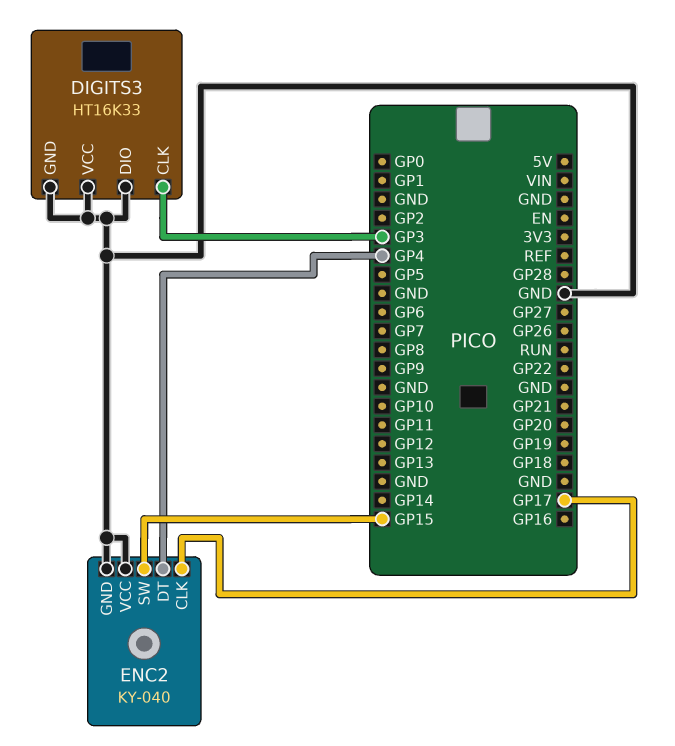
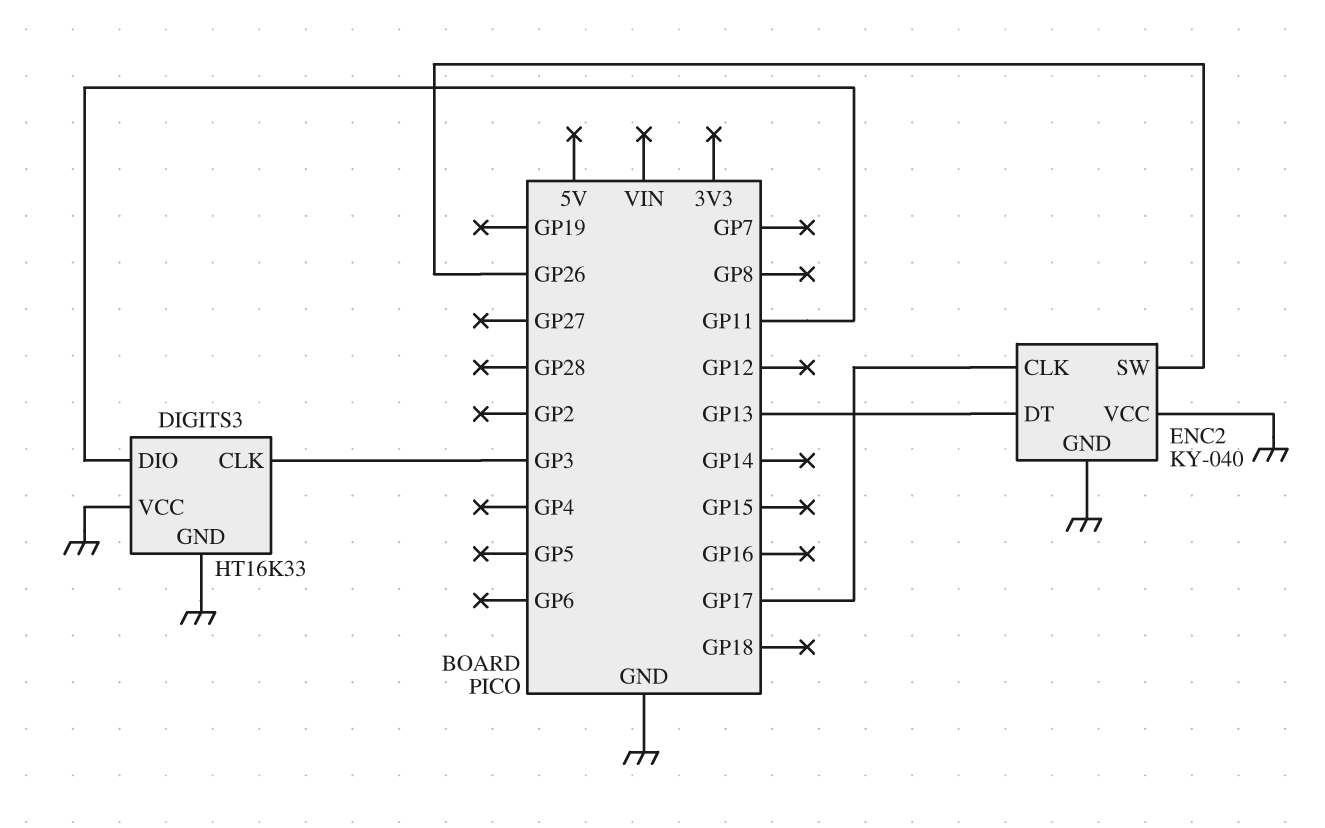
DIGITS3 pin DIO: GND -> GP11
ENC2 pin DT: GP4 -> GP13
ENC2 pin SW: GP15 -> GP26

